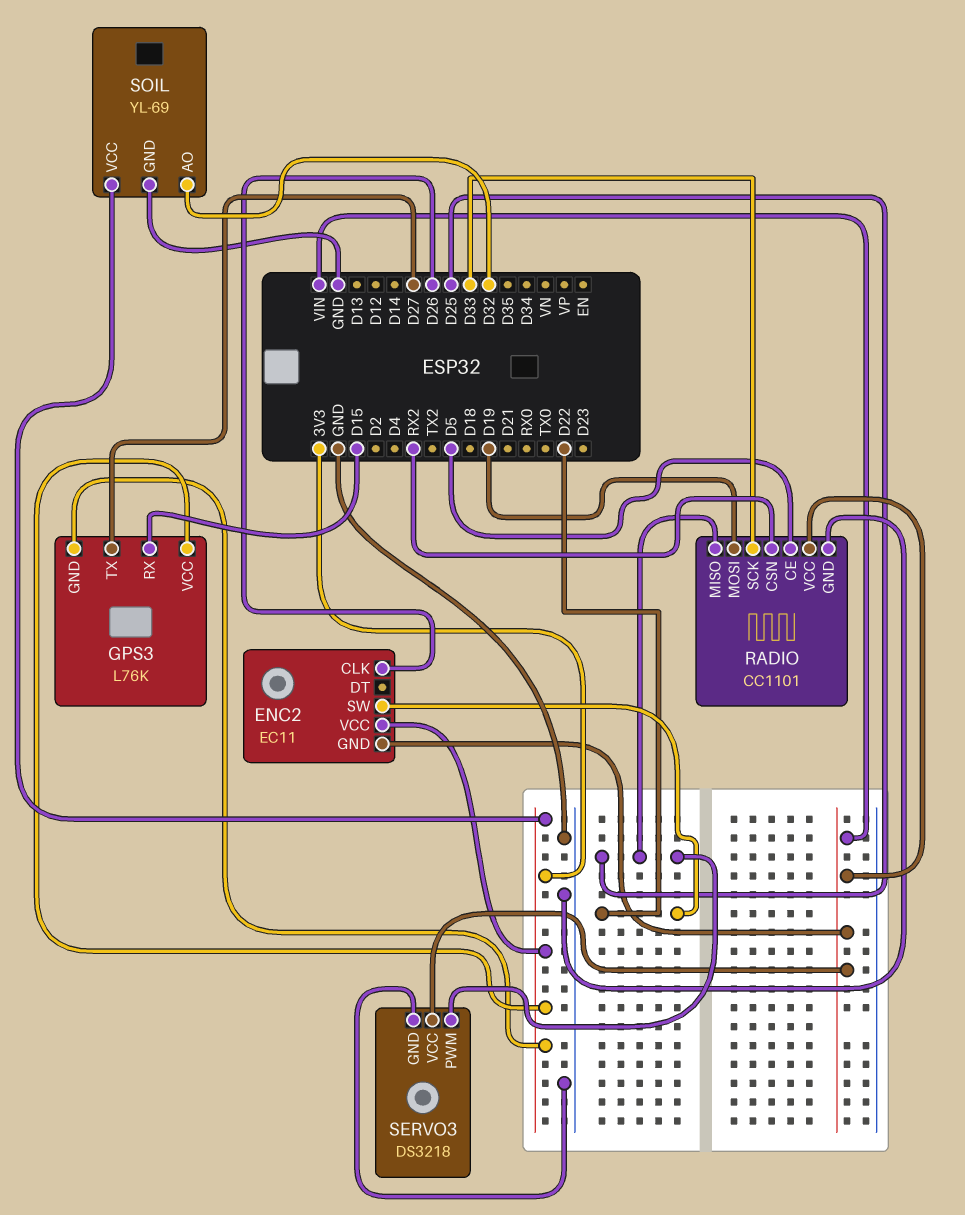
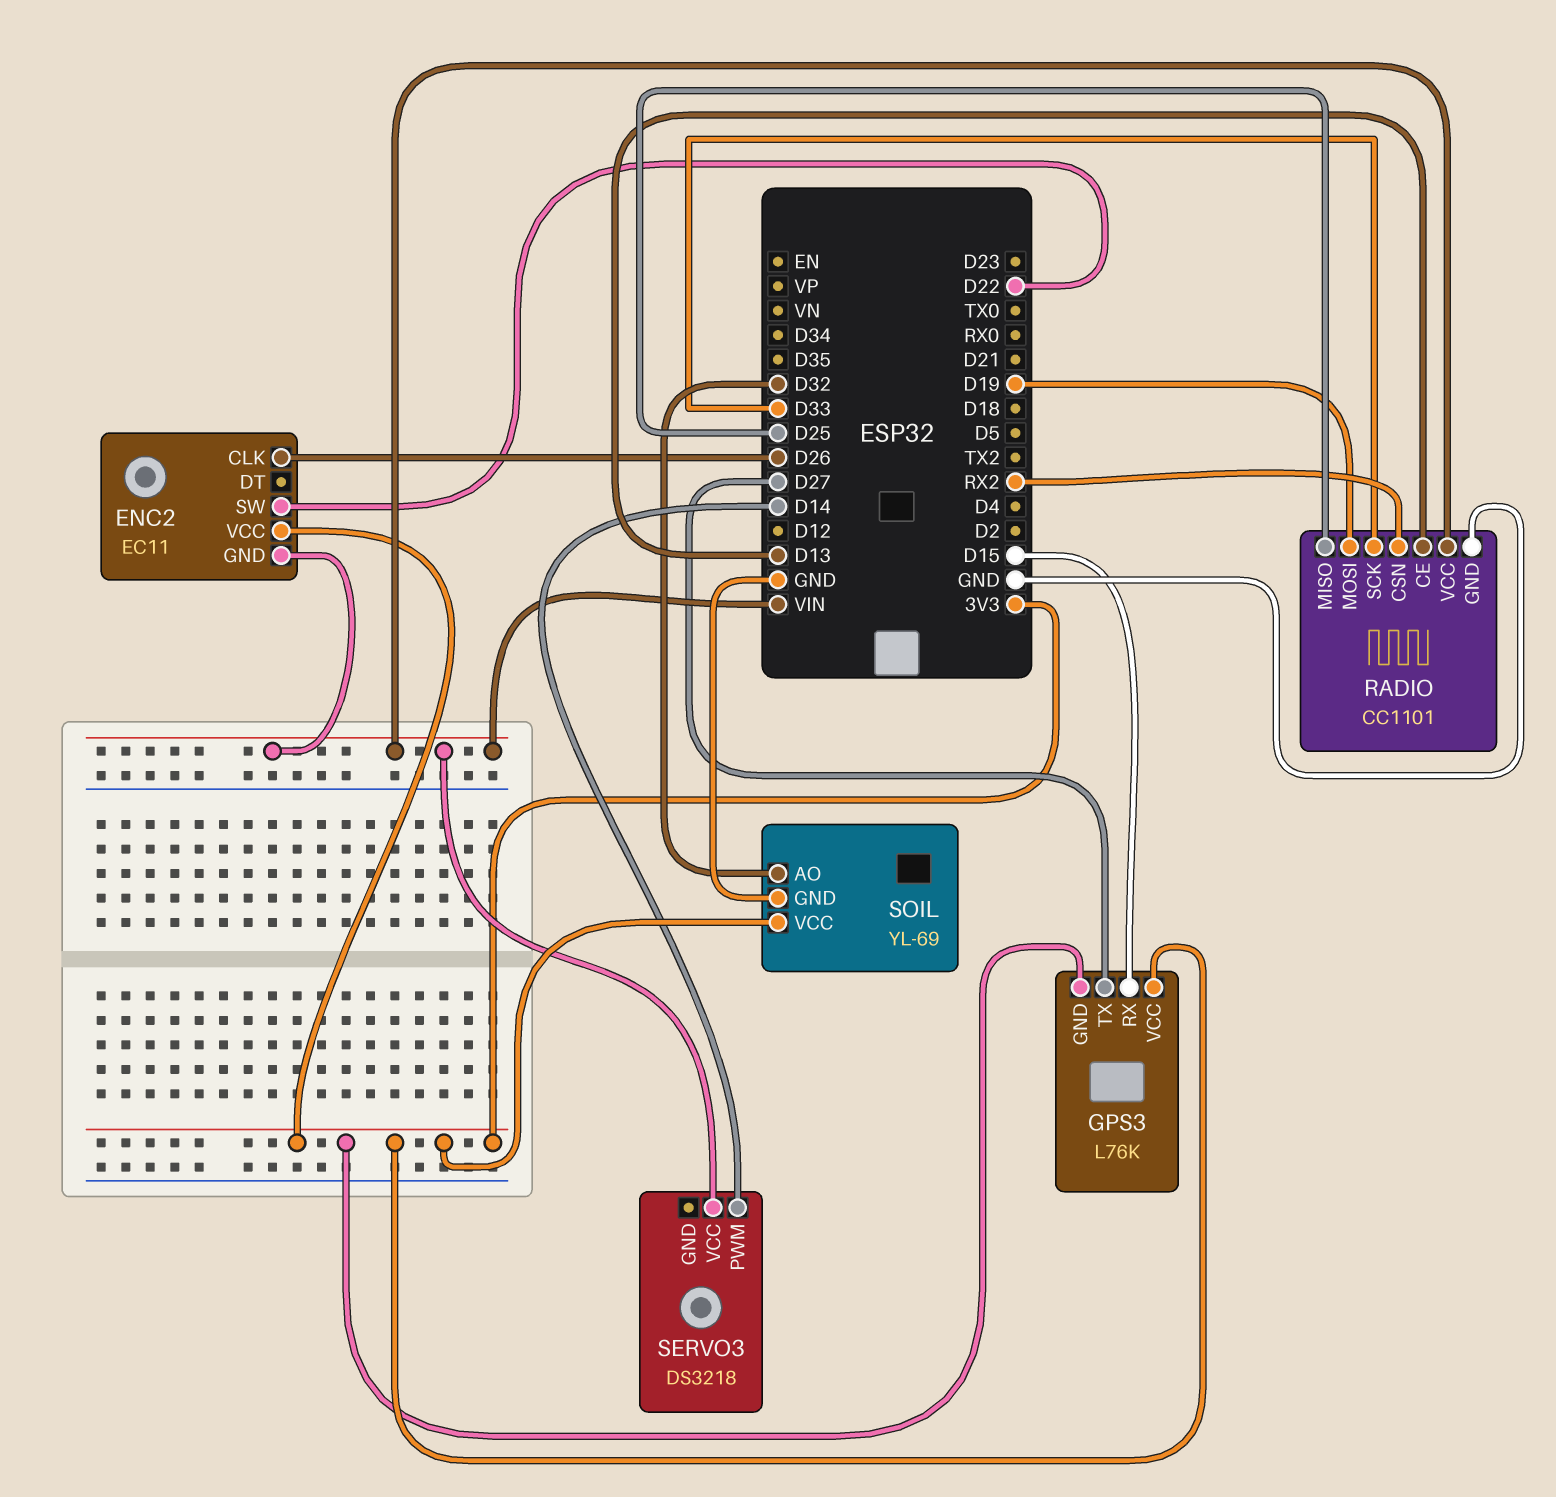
RADIO pin CE: D5 -> D13
SERVO3 pin GND: GND -> none
SERVO3 pin PWM: D25 -> D14

